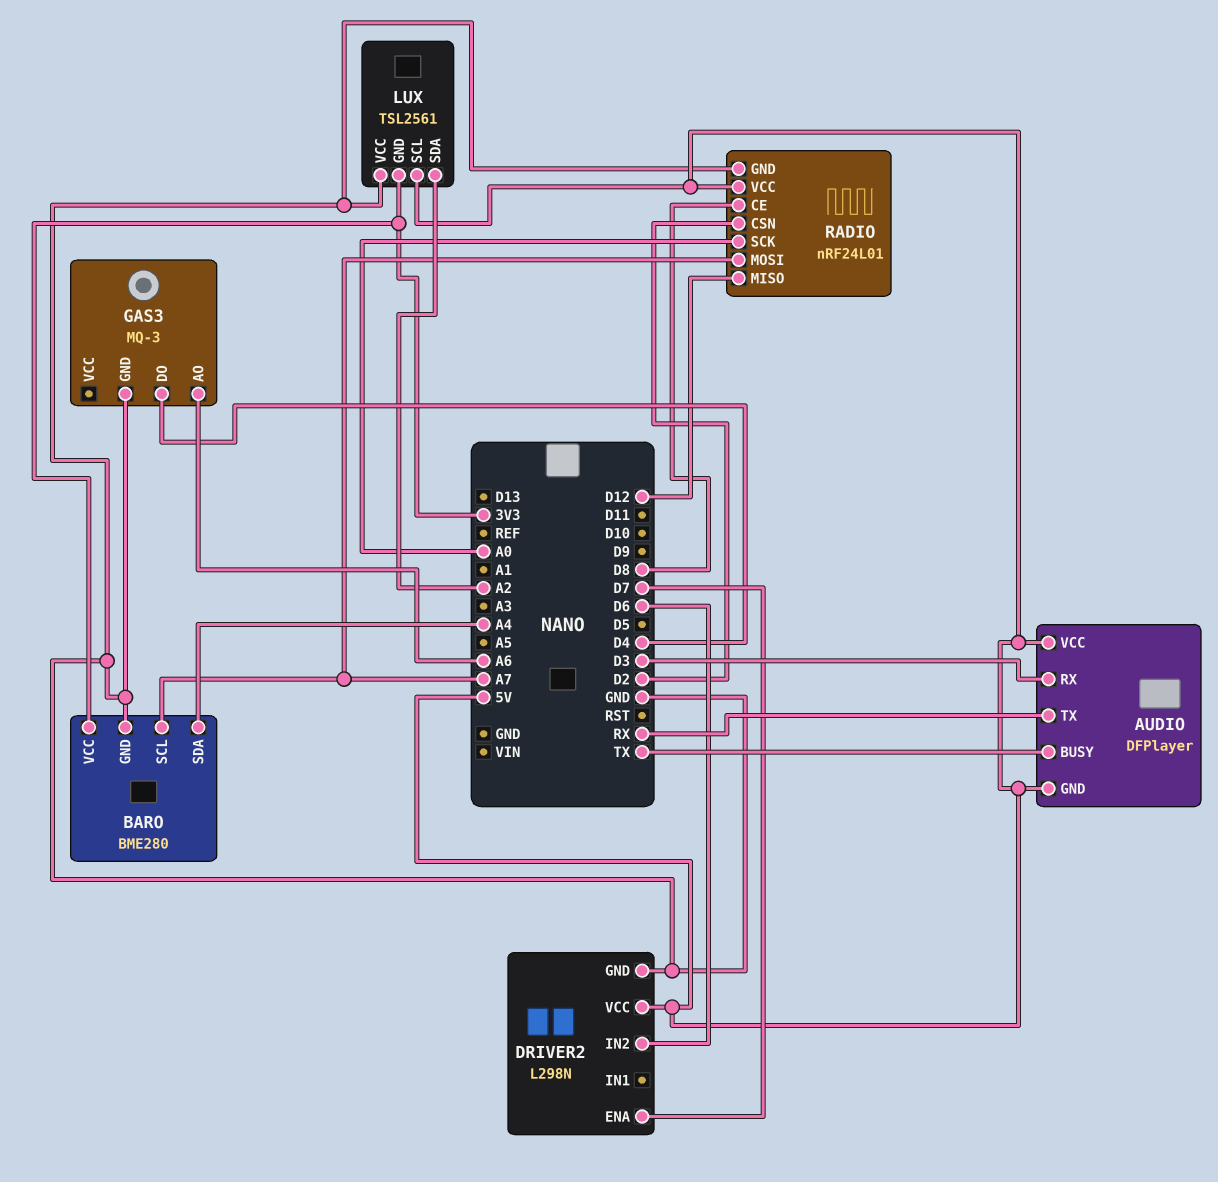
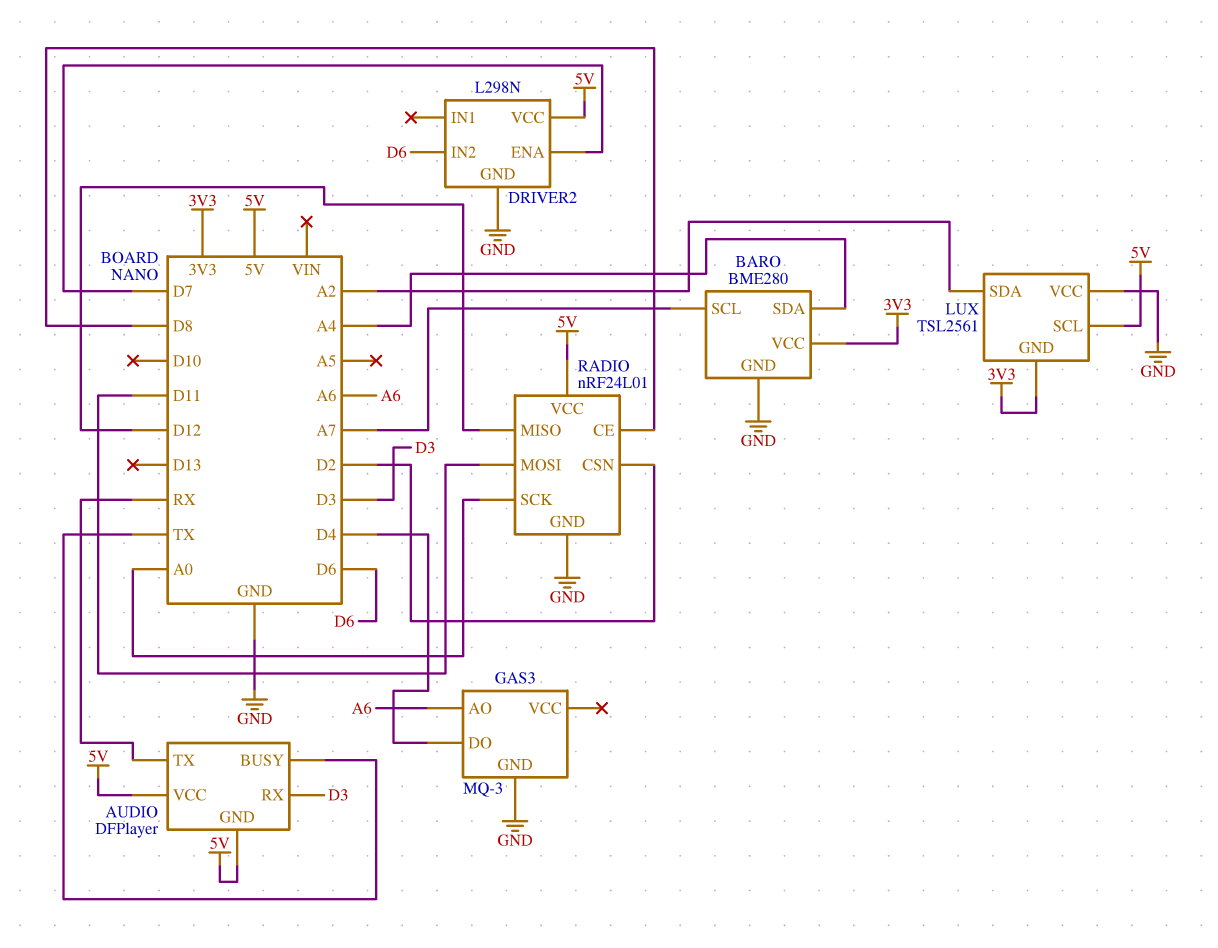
RADIO pin MOSI: A7 -> D11

